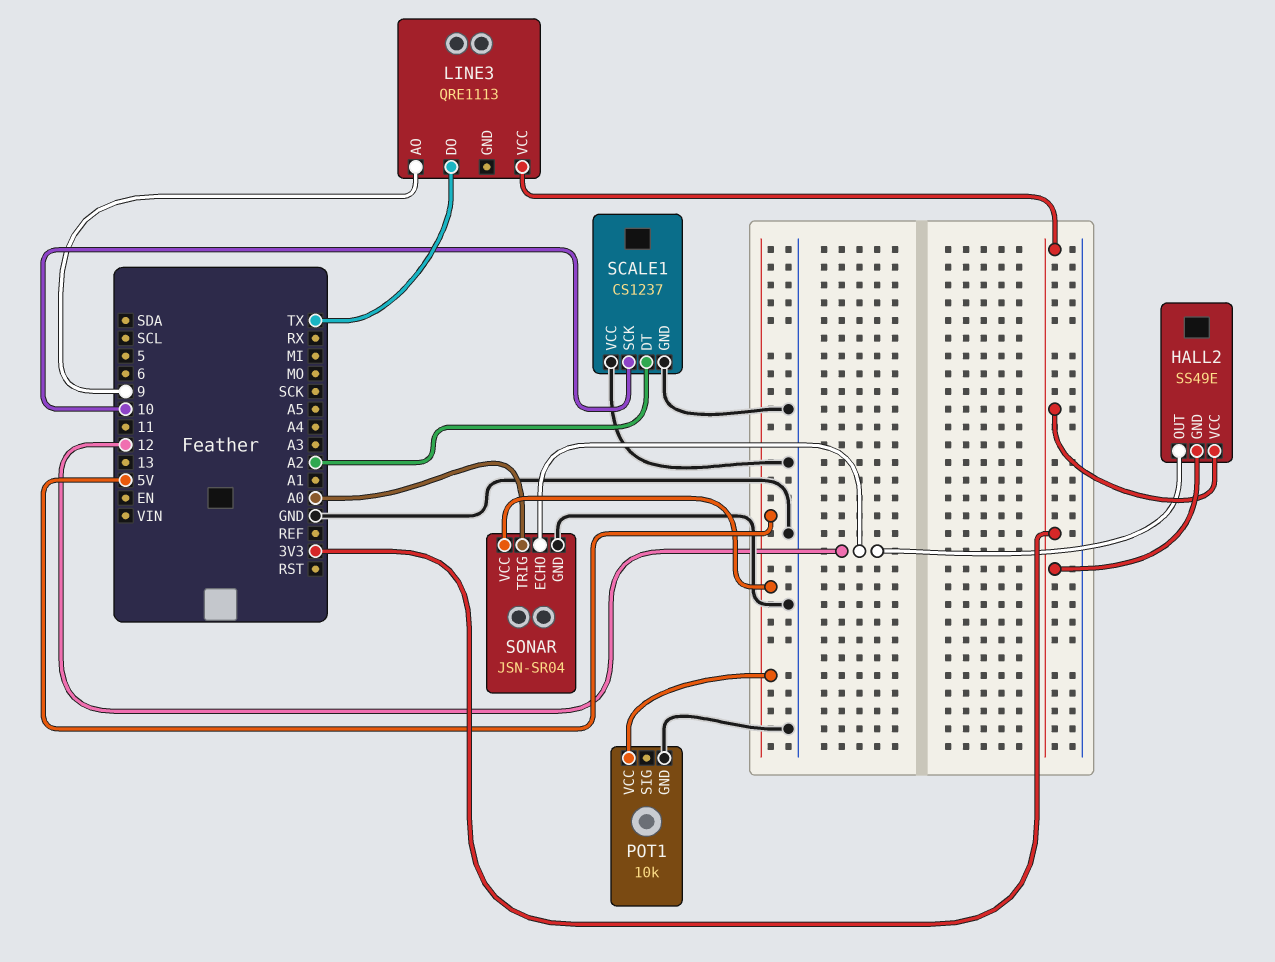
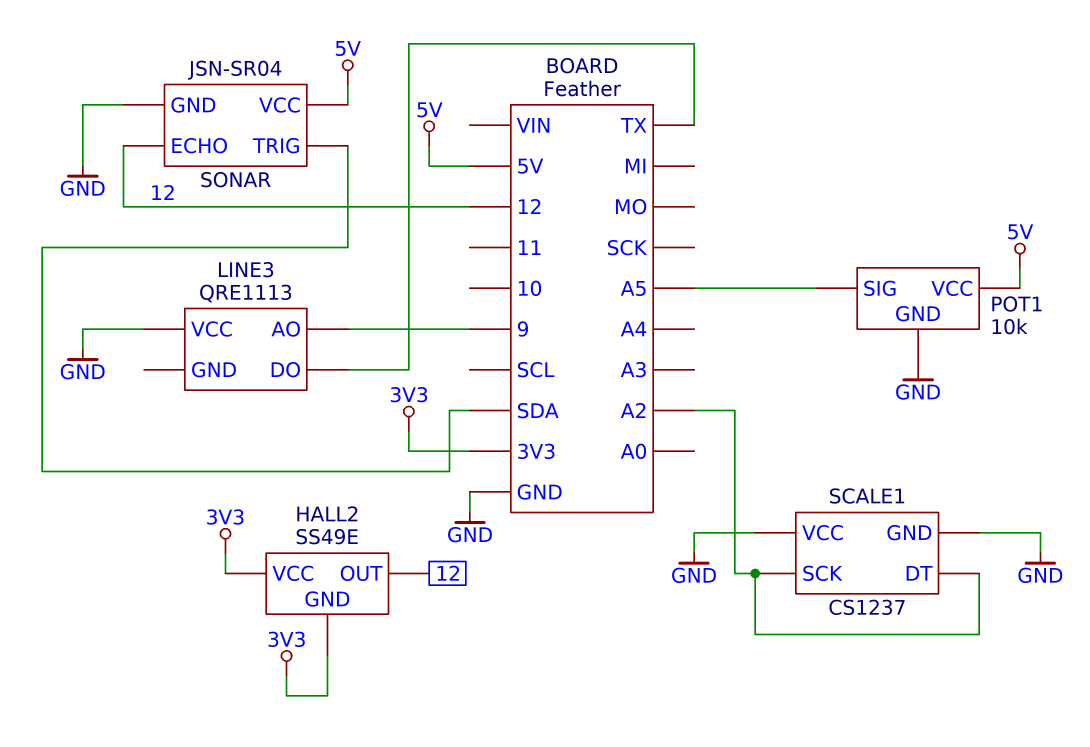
LINE3 pin VCC: 3V3 -> GND
POT1 pin SIG: none -> A5
SCALE1 pin SCK: 10 -> A2
SONAR pin TRIG: A0 -> SDA

